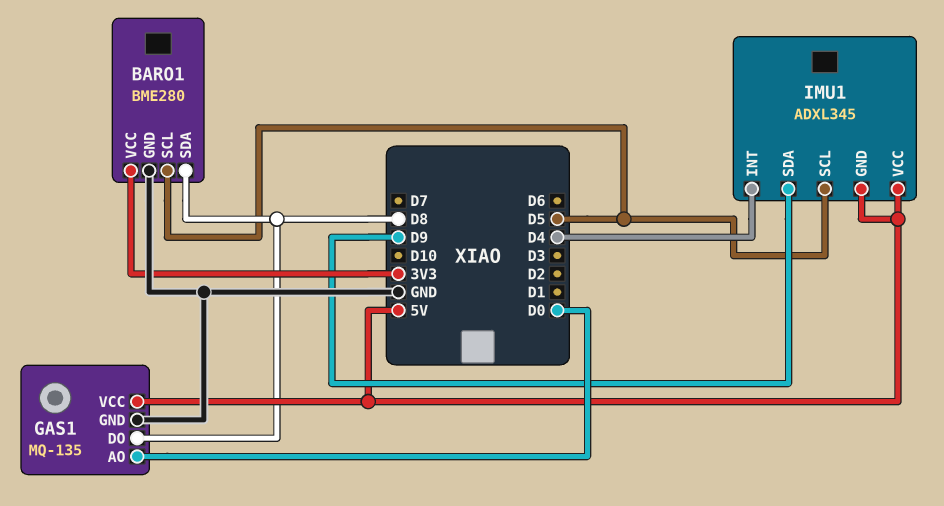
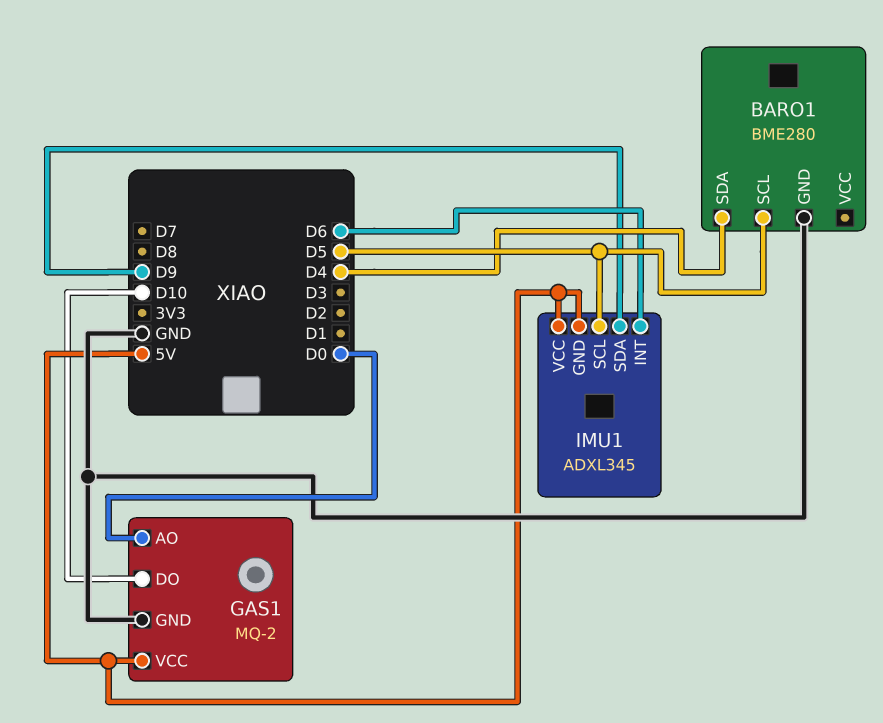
BARO1 pin SDA: D8 -> D4
BARO1 pin VCC: 3V3 -> none
GAS1: MQ-135 -> MQ-2
GAS1 pin DO: D8 -> D10
IMU1 pin INT: D4 -> D6

